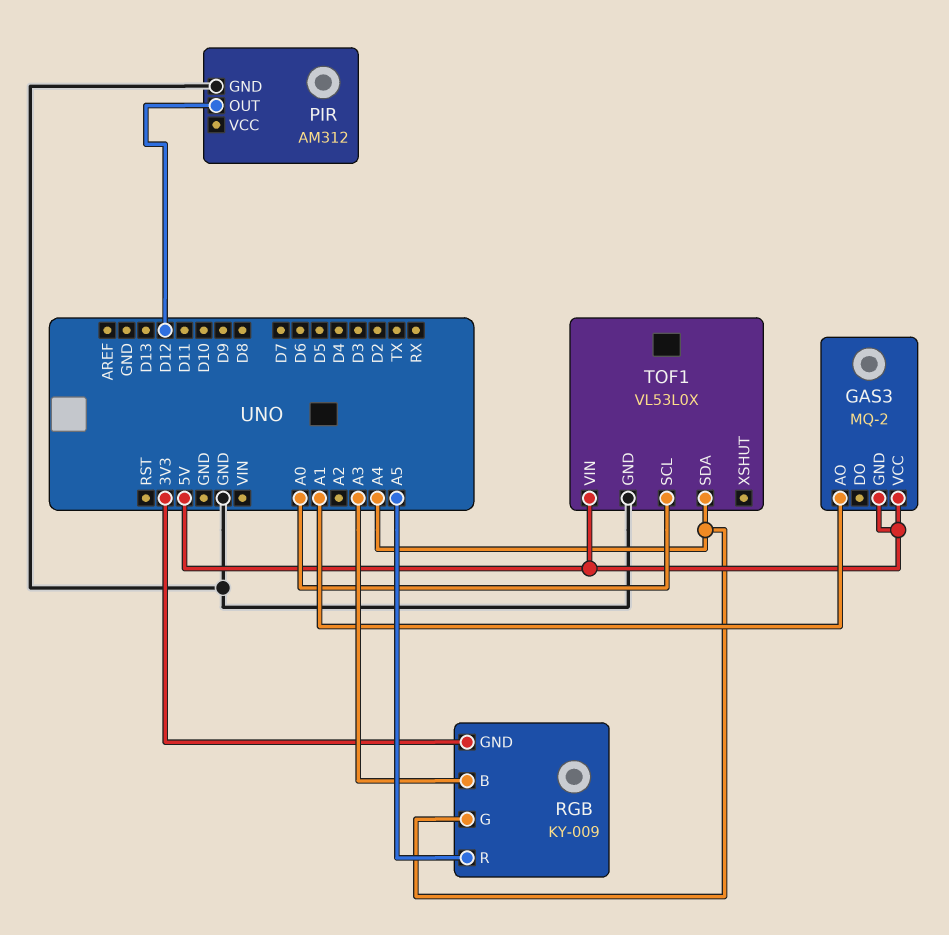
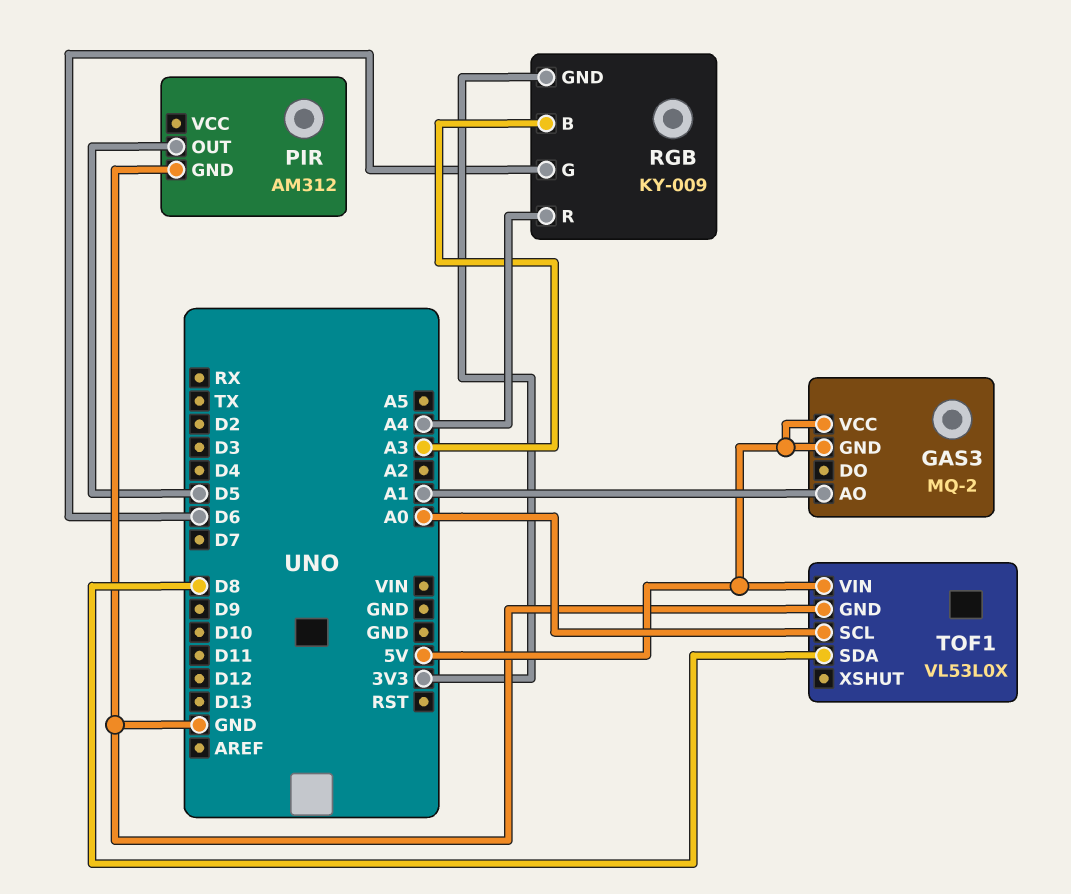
PIR pin OUT: D12 -> D5
RGB pin G: A4 -> D6
RGB pin R: A5 -> A4
TOF1 pin SDA: A4 -> D8

